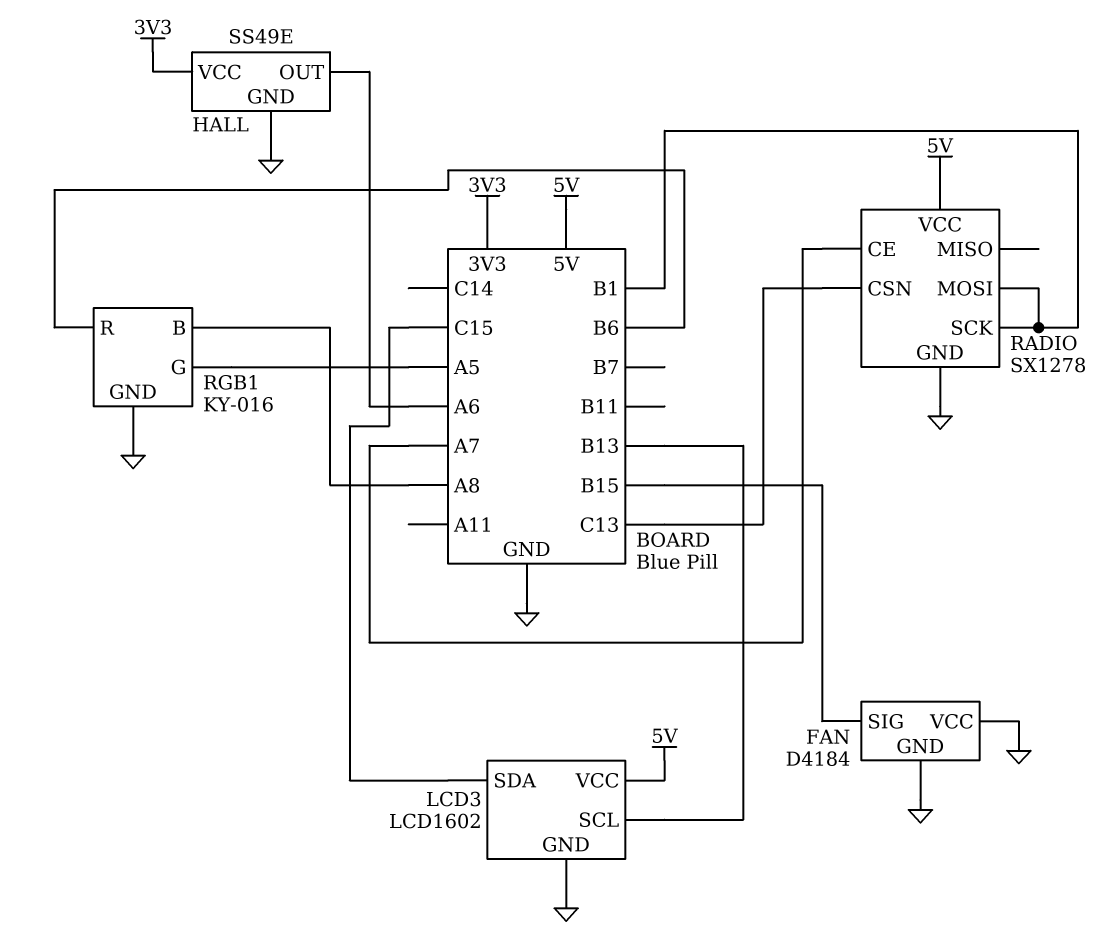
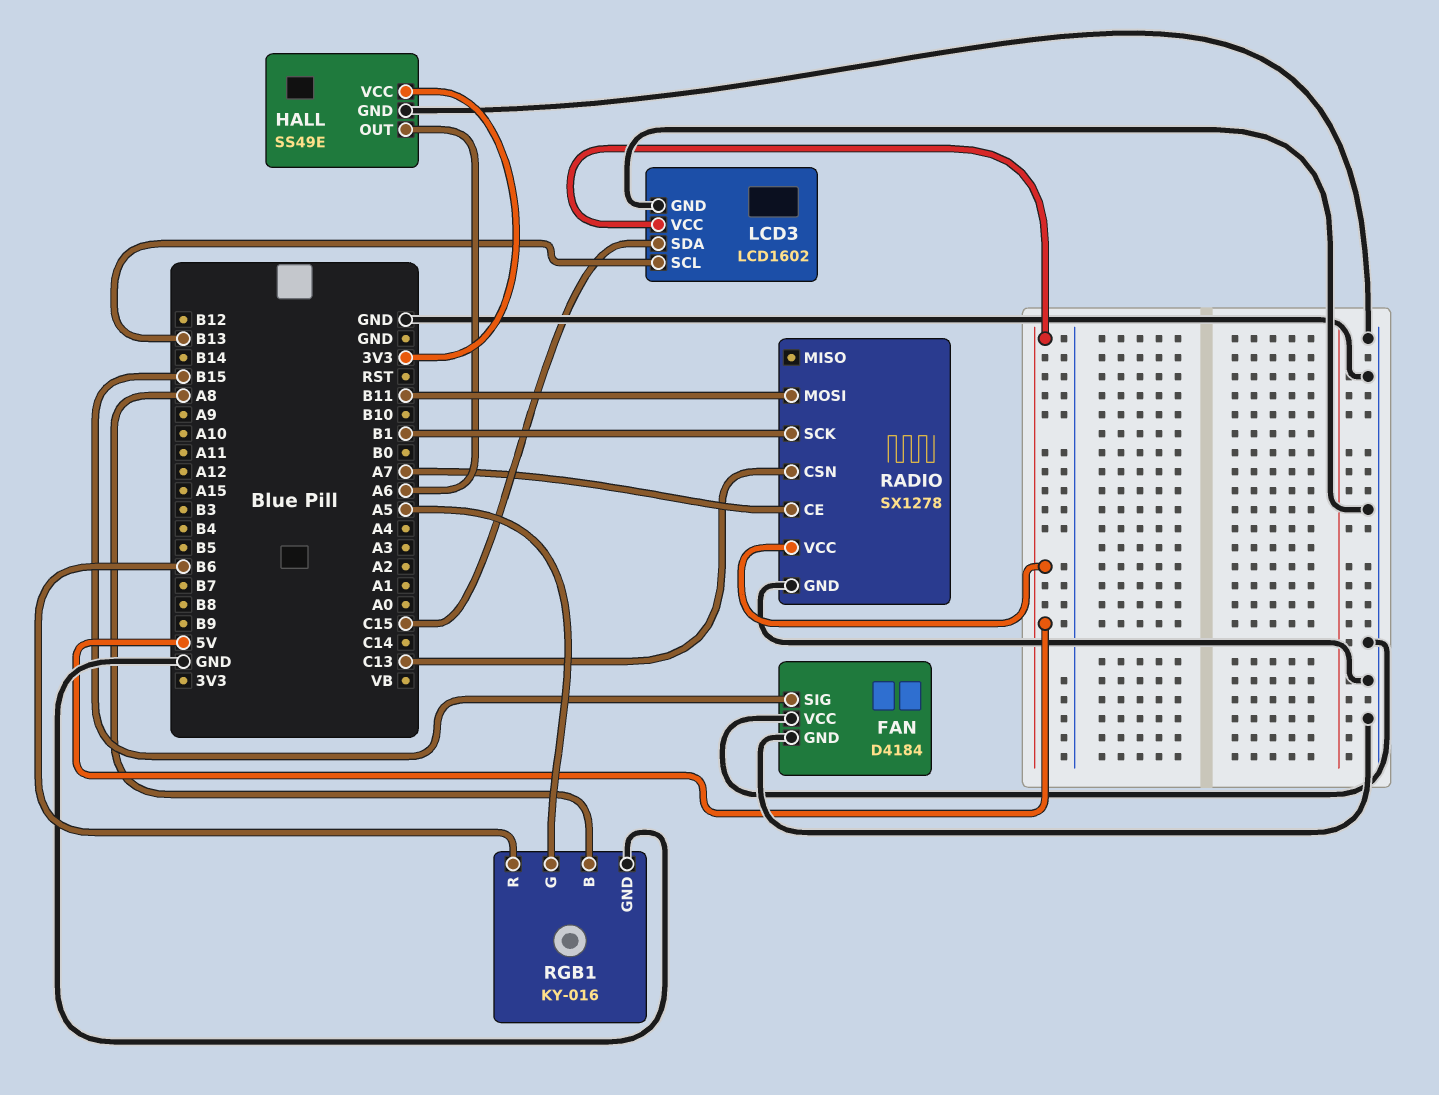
RADIO pin MOSI: B1 -> B11

